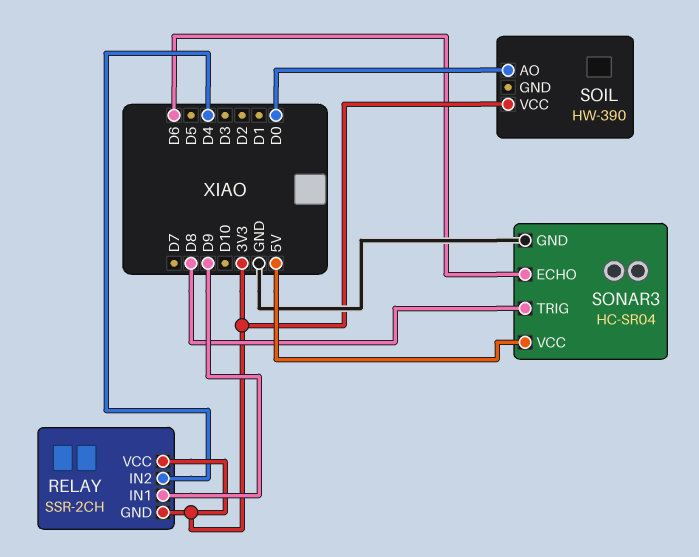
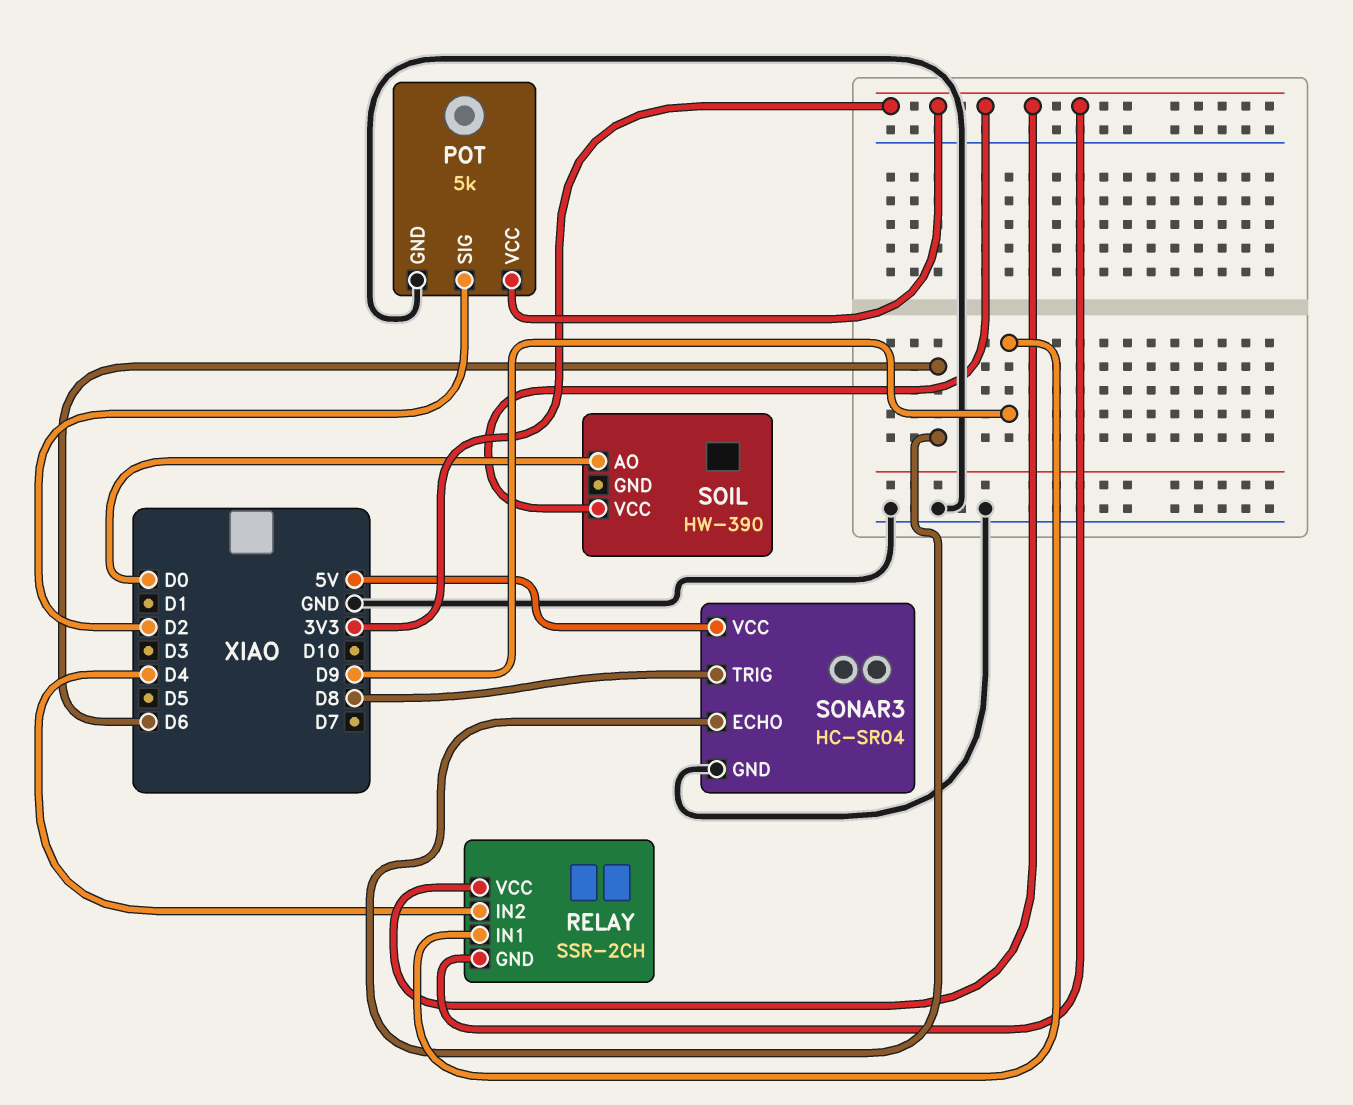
POT: none -> 5k
POT pin GND: none -> GND
POT pin SIG: none -> D2
POT pin VCC: none -> 3V3

